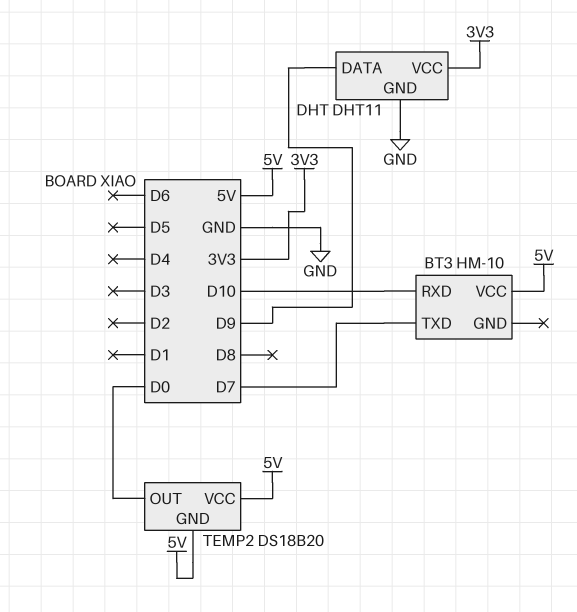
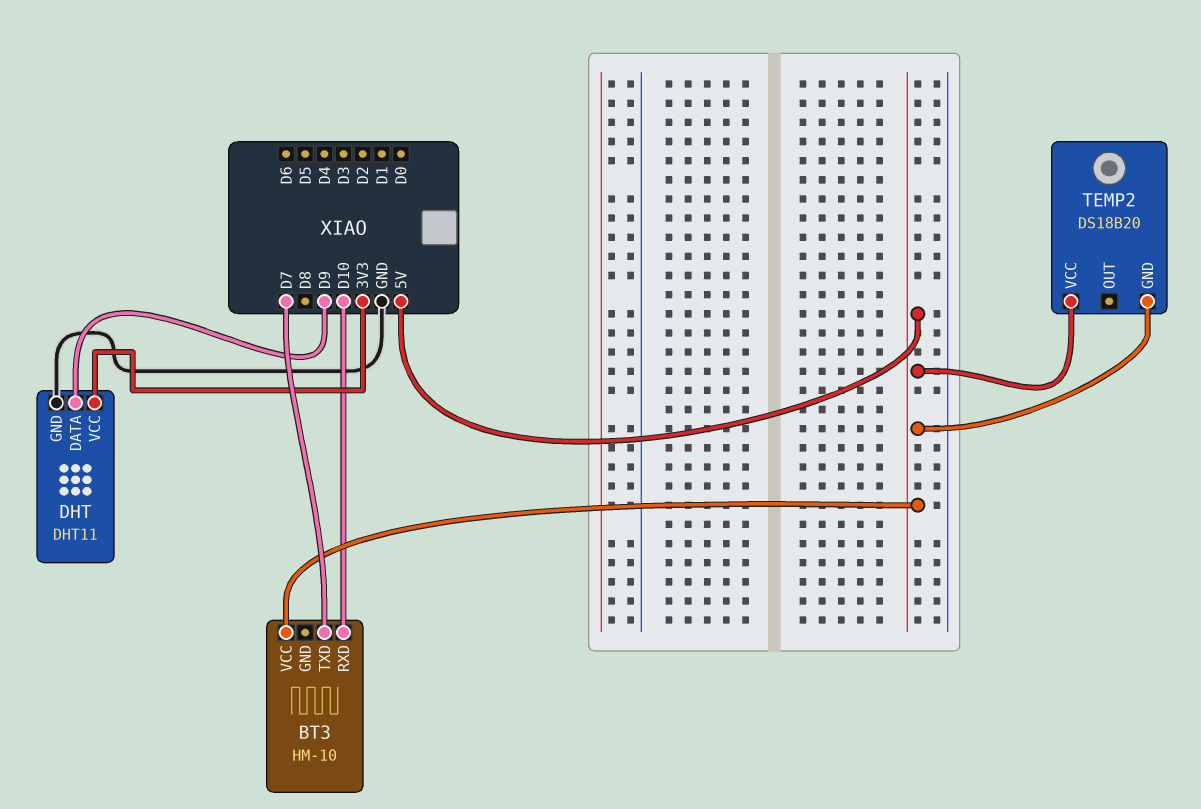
TEMP2 pin OUT: D0 -> none

